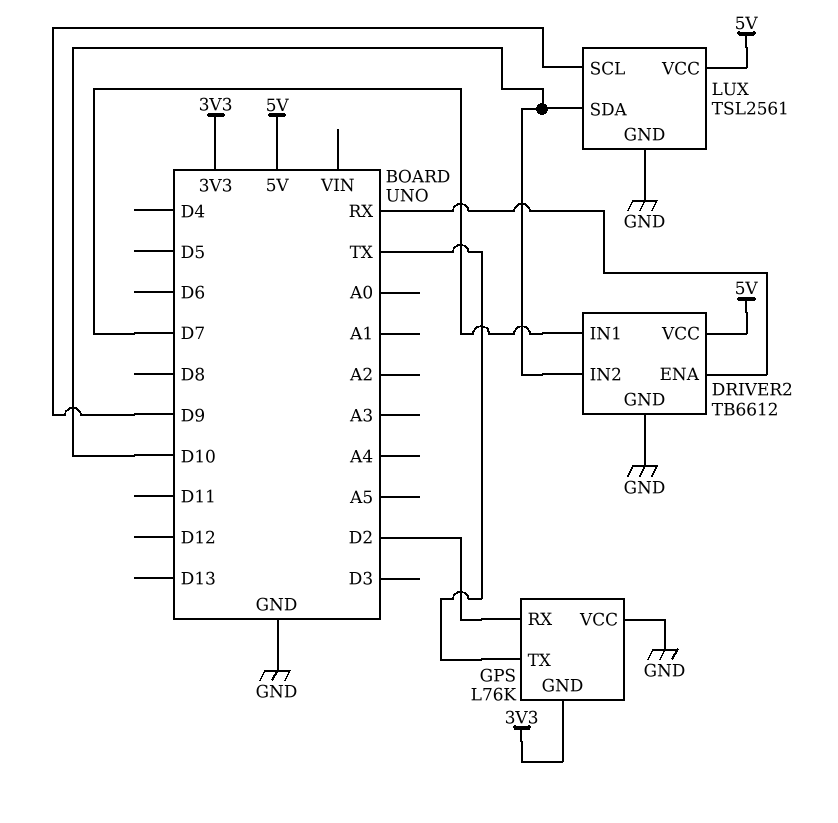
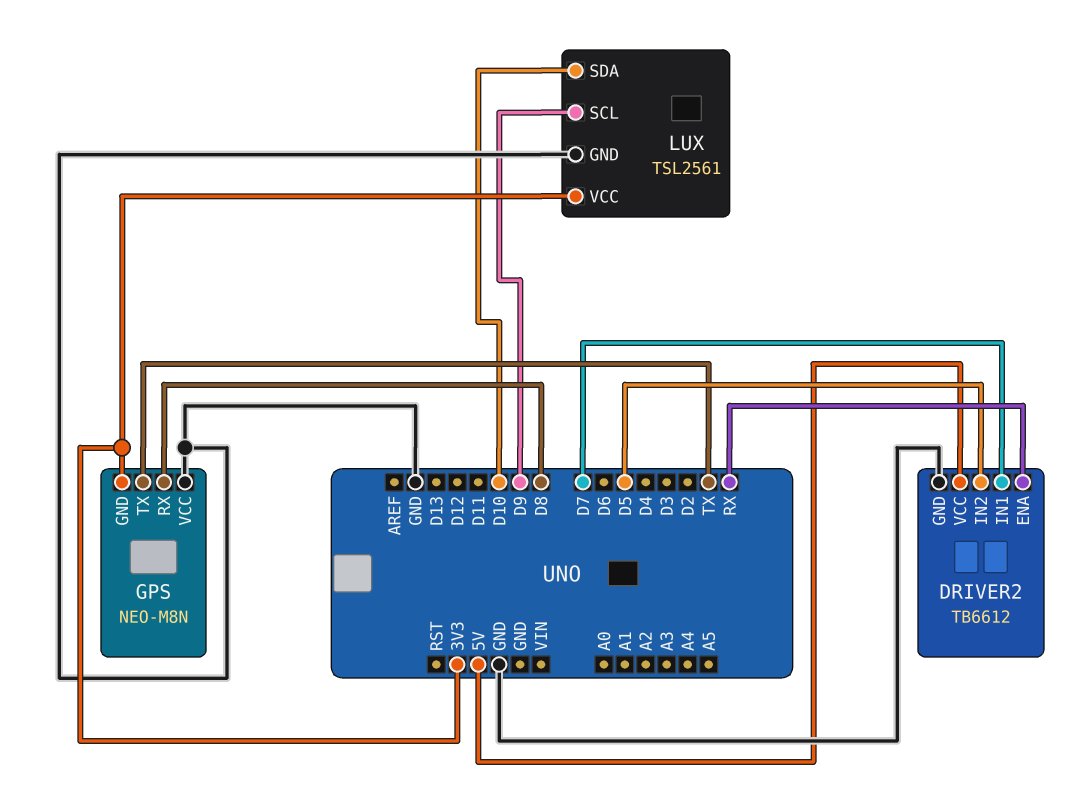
DRIVER2 pin IN2: D10 -> D5
GPS: L76K -> NEO-M8N
GPS pin RX: D2 -> D8
LUX pin VCC: 5V -> 3V3

